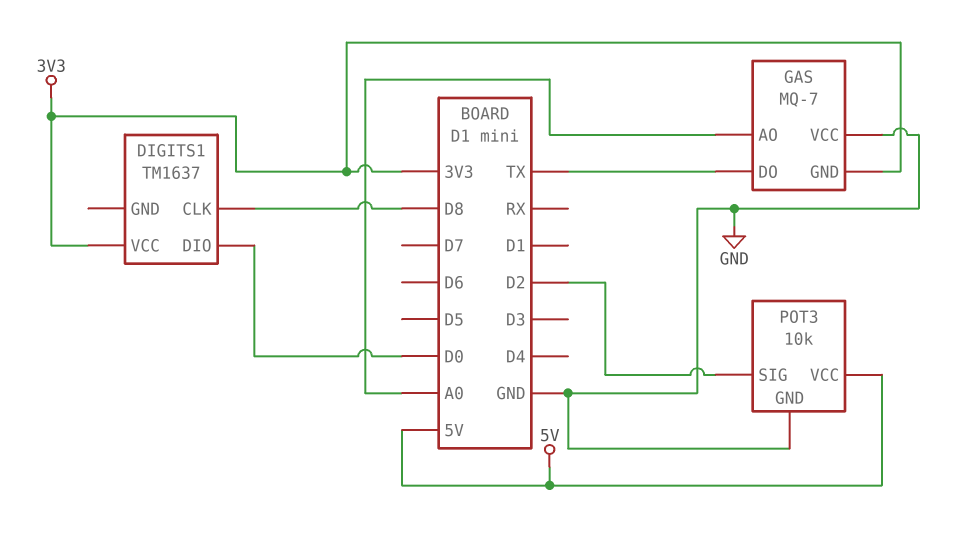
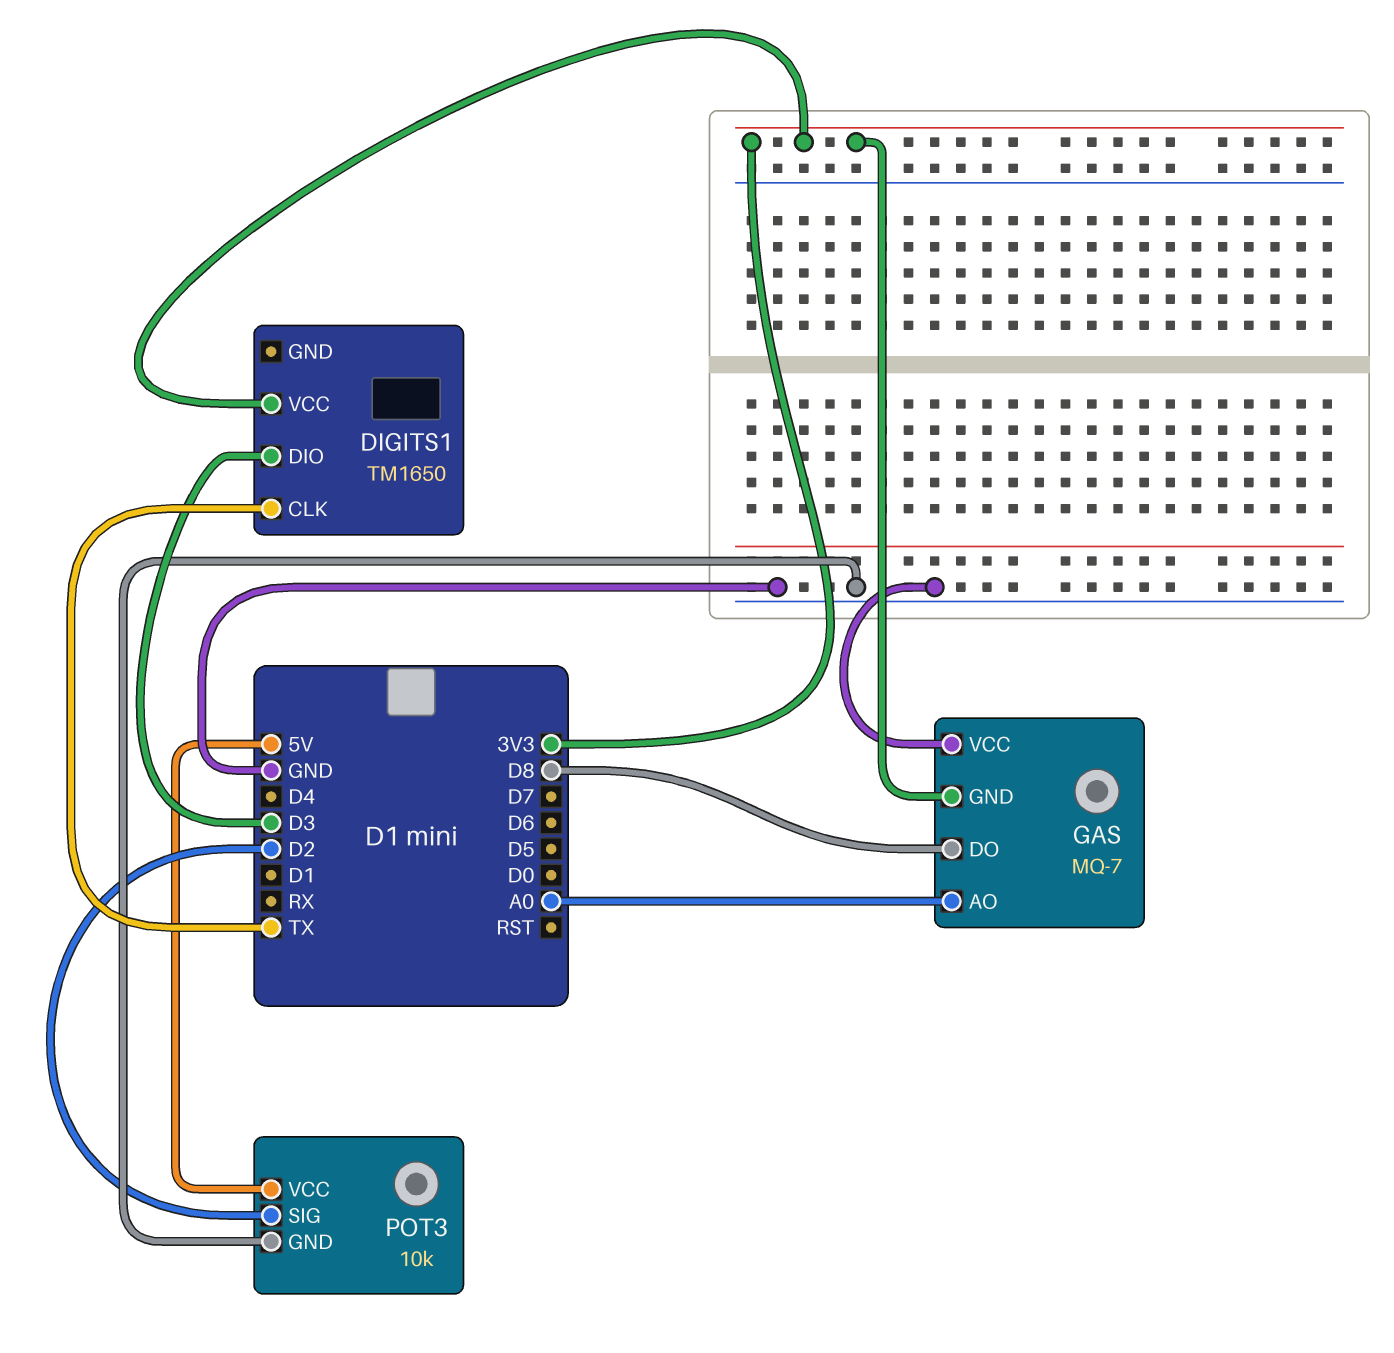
DIGITS1: TM1637 -> TM1650
DIGITS1 pin CLK: D8 -> TX
DIGITS1 pin DIO: D0 -> D3
GAS pin DO: TX -> D8

